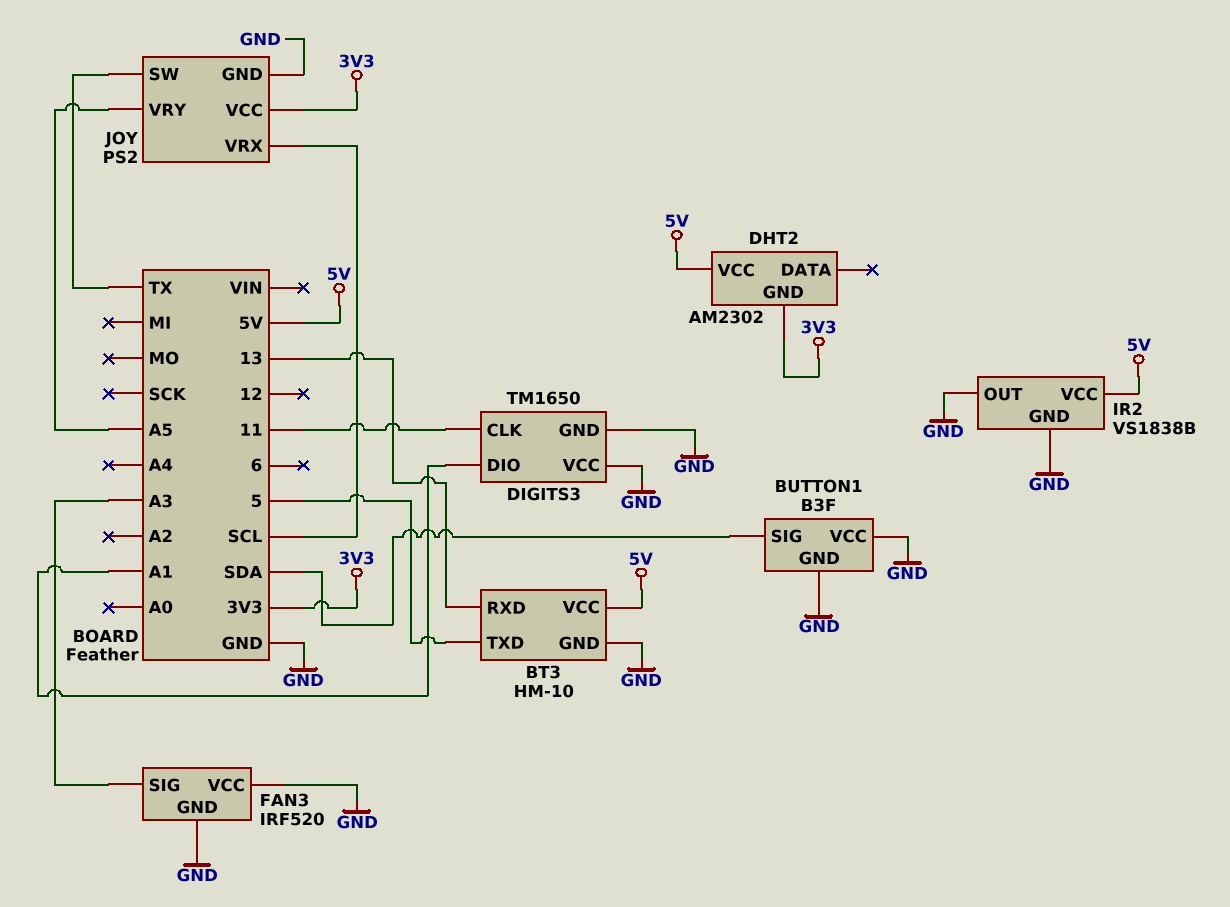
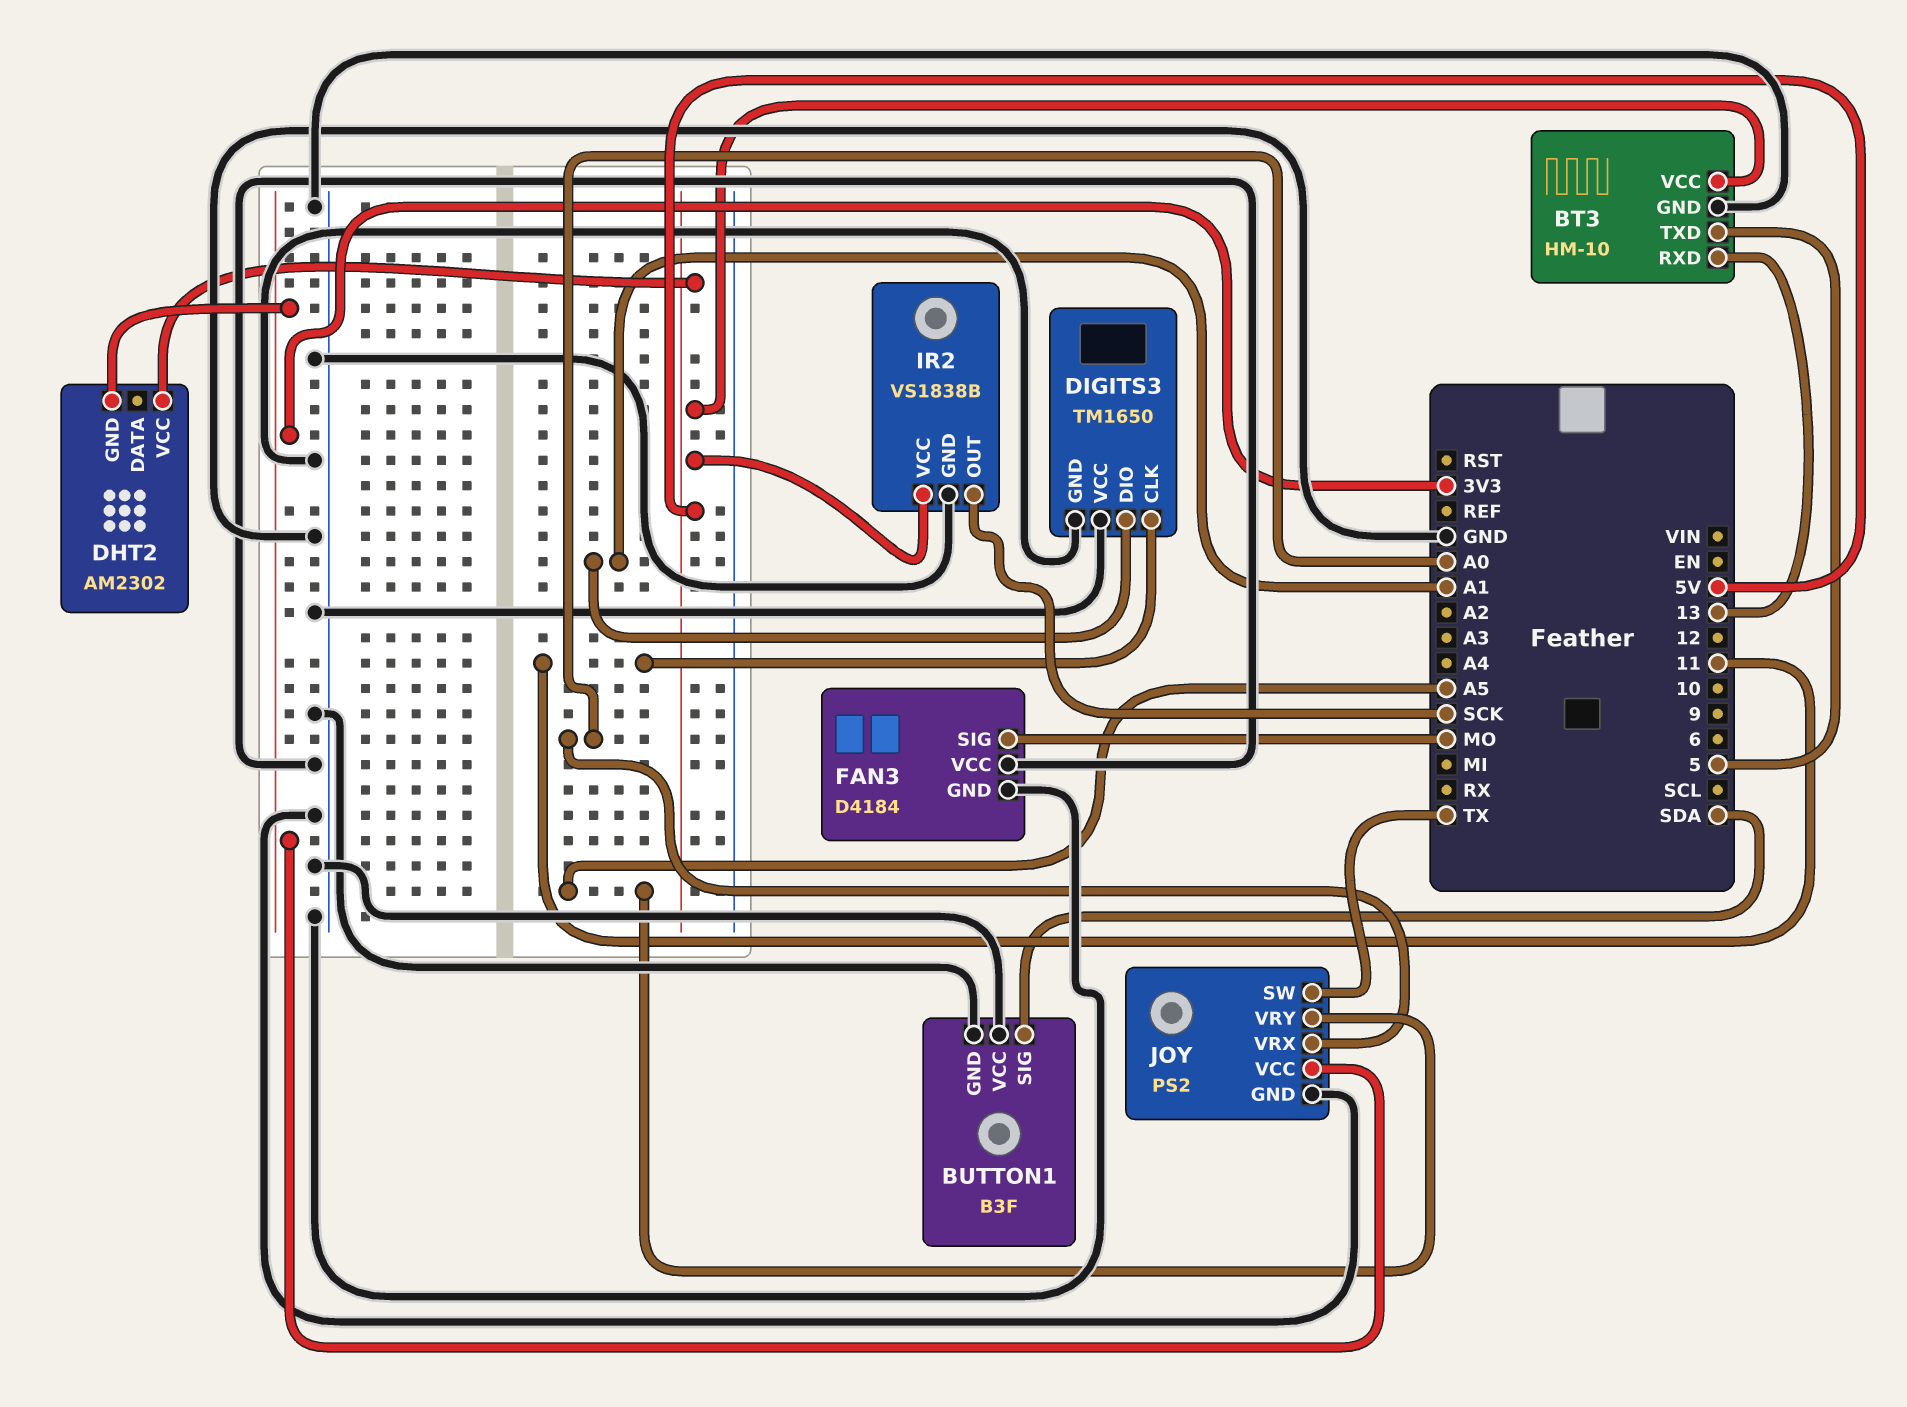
FAN3: IRF520 -> D4184
FAN3 pin SIG: A3 -> MO
IR2 pin OUT: GND -> SCK
JOY pin VRX: SCL -> A0

